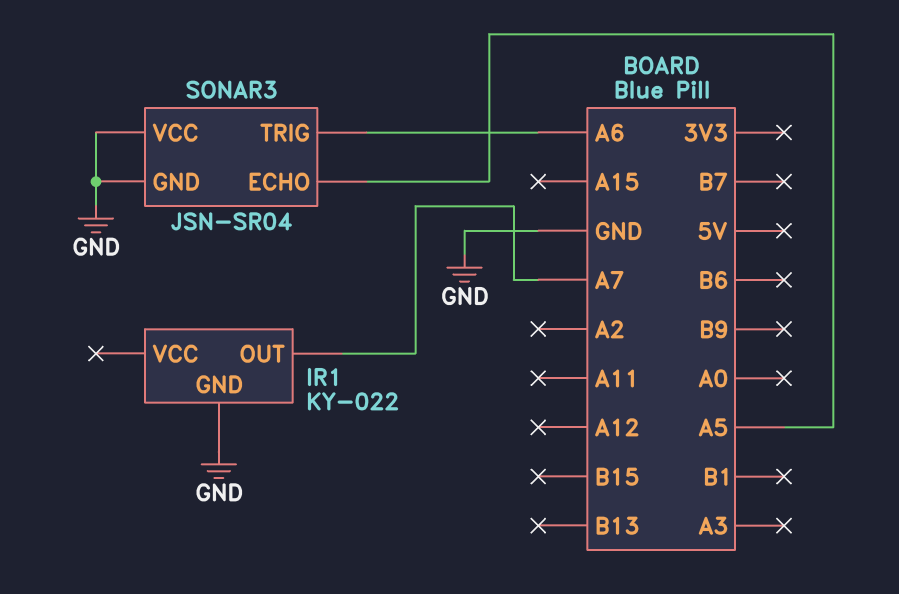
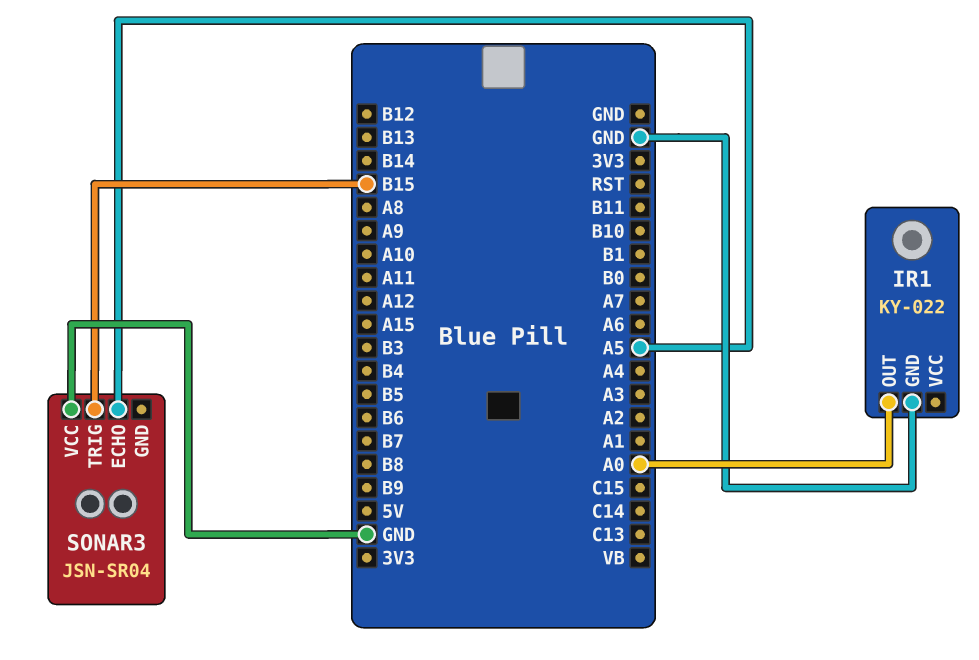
IR1 pin OUT: A7 -> A0
SONAR3 pin GND: GND -> none
SONAR3 pin TRIG: A6 -> B15

